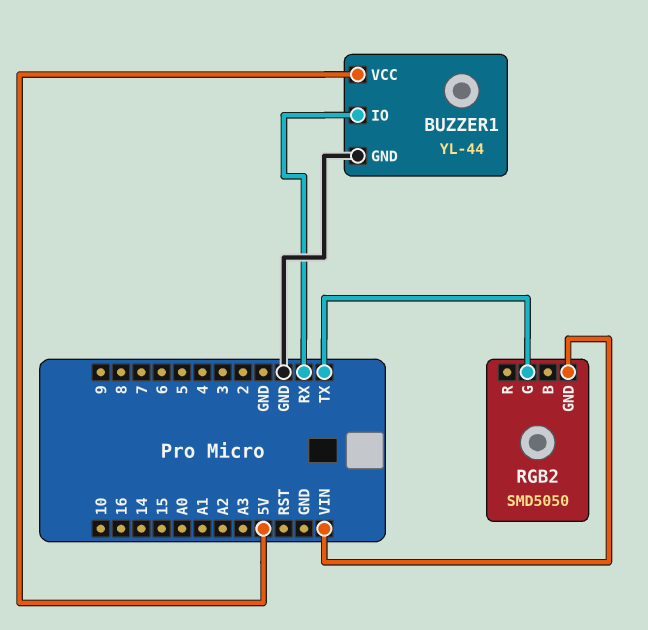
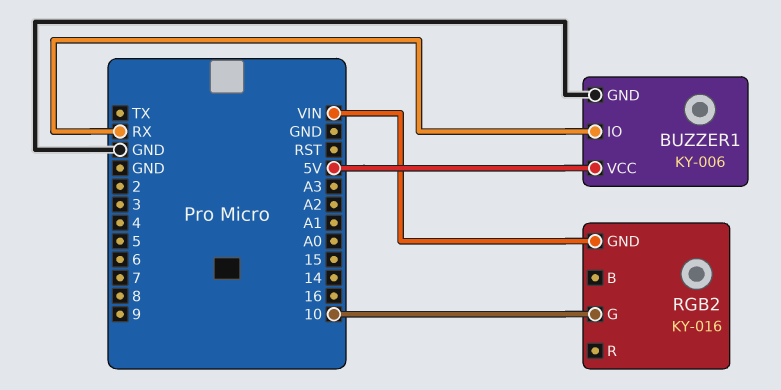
BUZZER1: YL-44 -> KY-006
RGB2: SMD5050 -> KY-016
RGB2 pin G: TX -> 10

